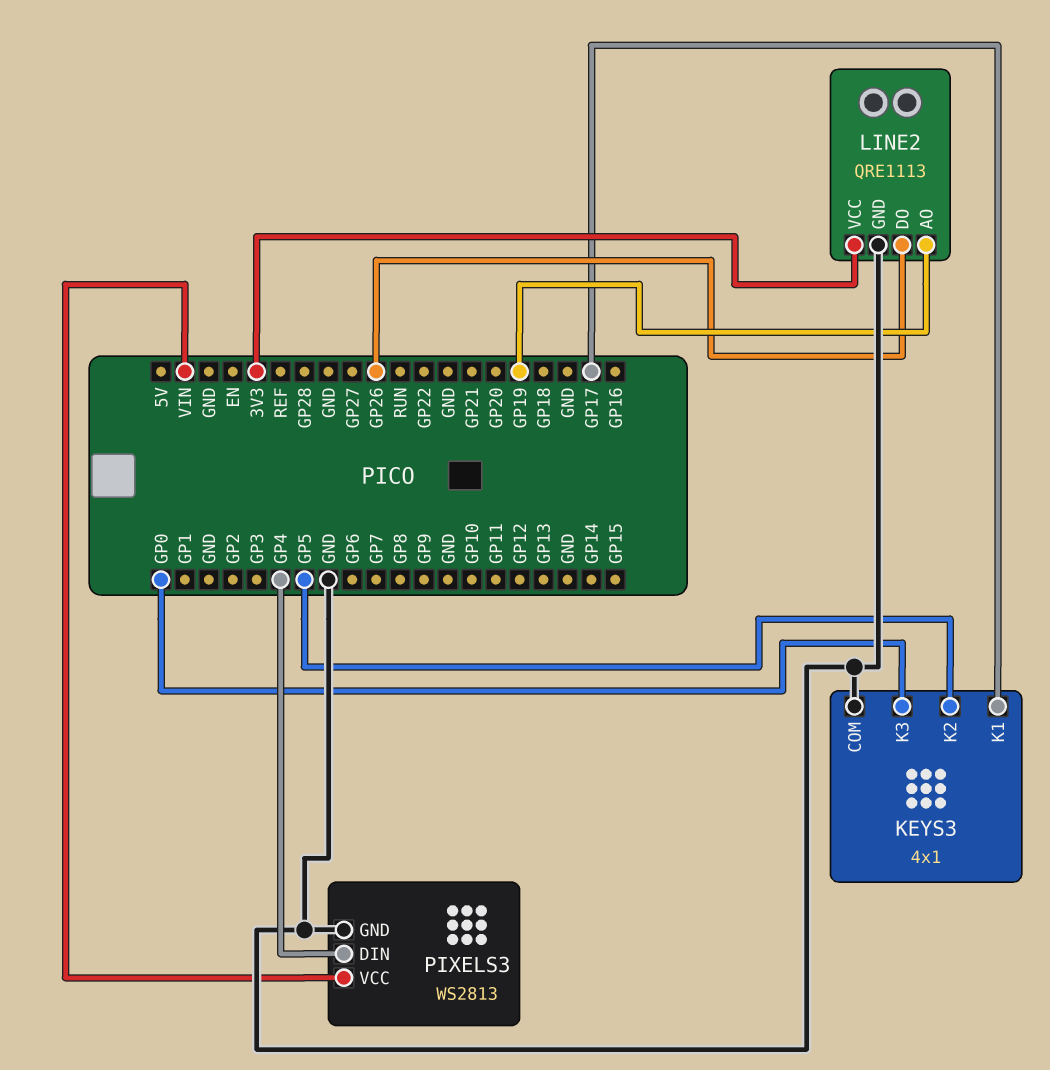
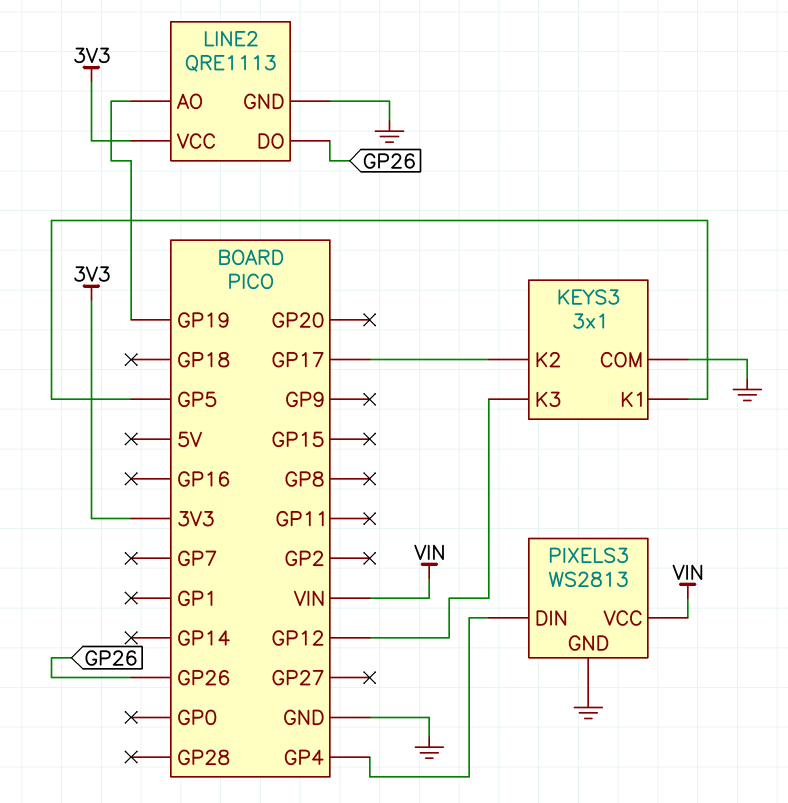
KEYS3: 4x1 -> 3x1
KEYS3 pin K1: GP17 -> GP5
KEYS3 pin K2: GP5 -> GP17
KEYS3 pin K3: GP0 -> GP12

